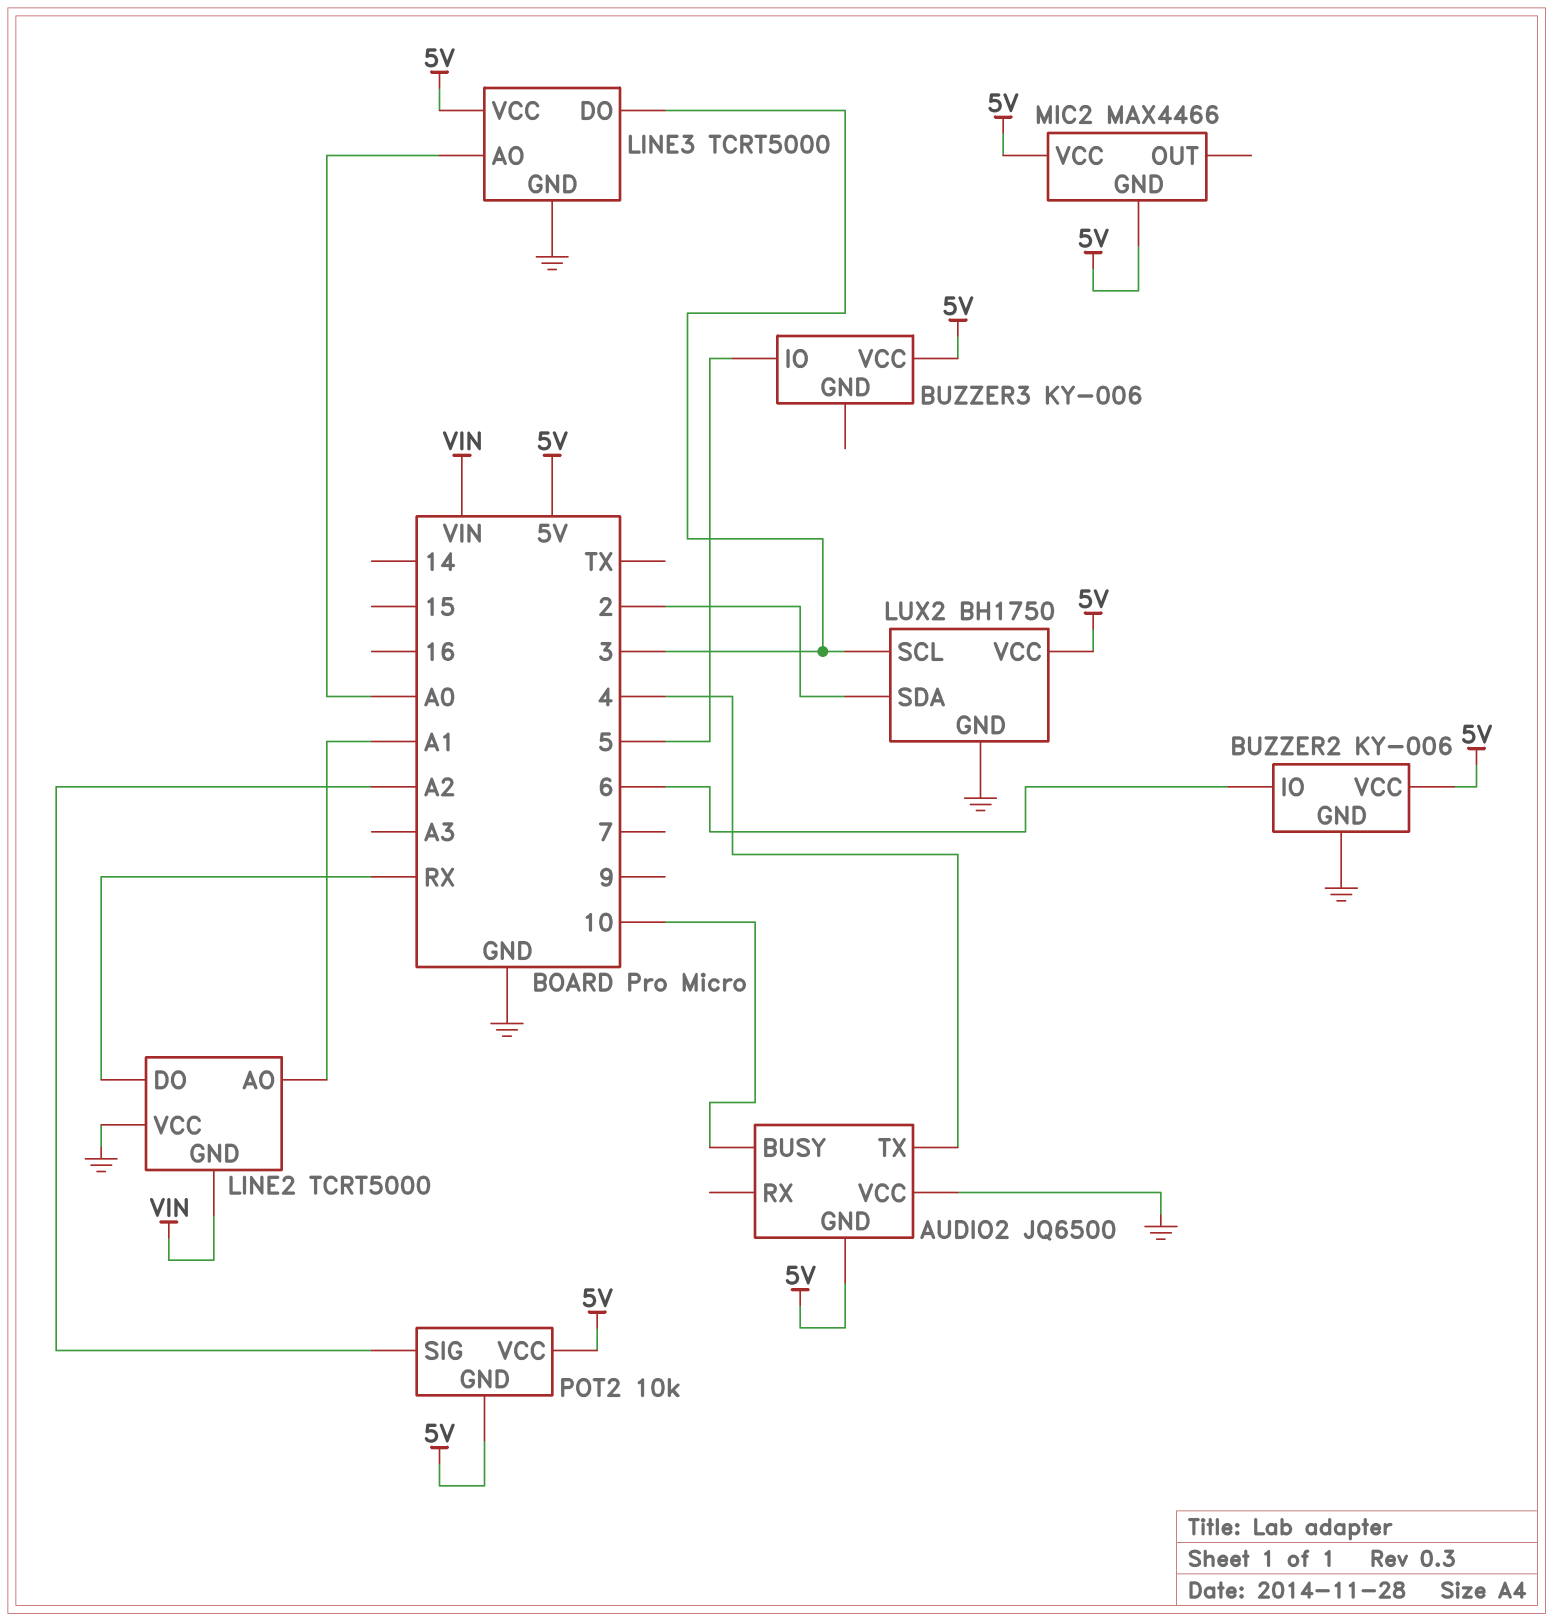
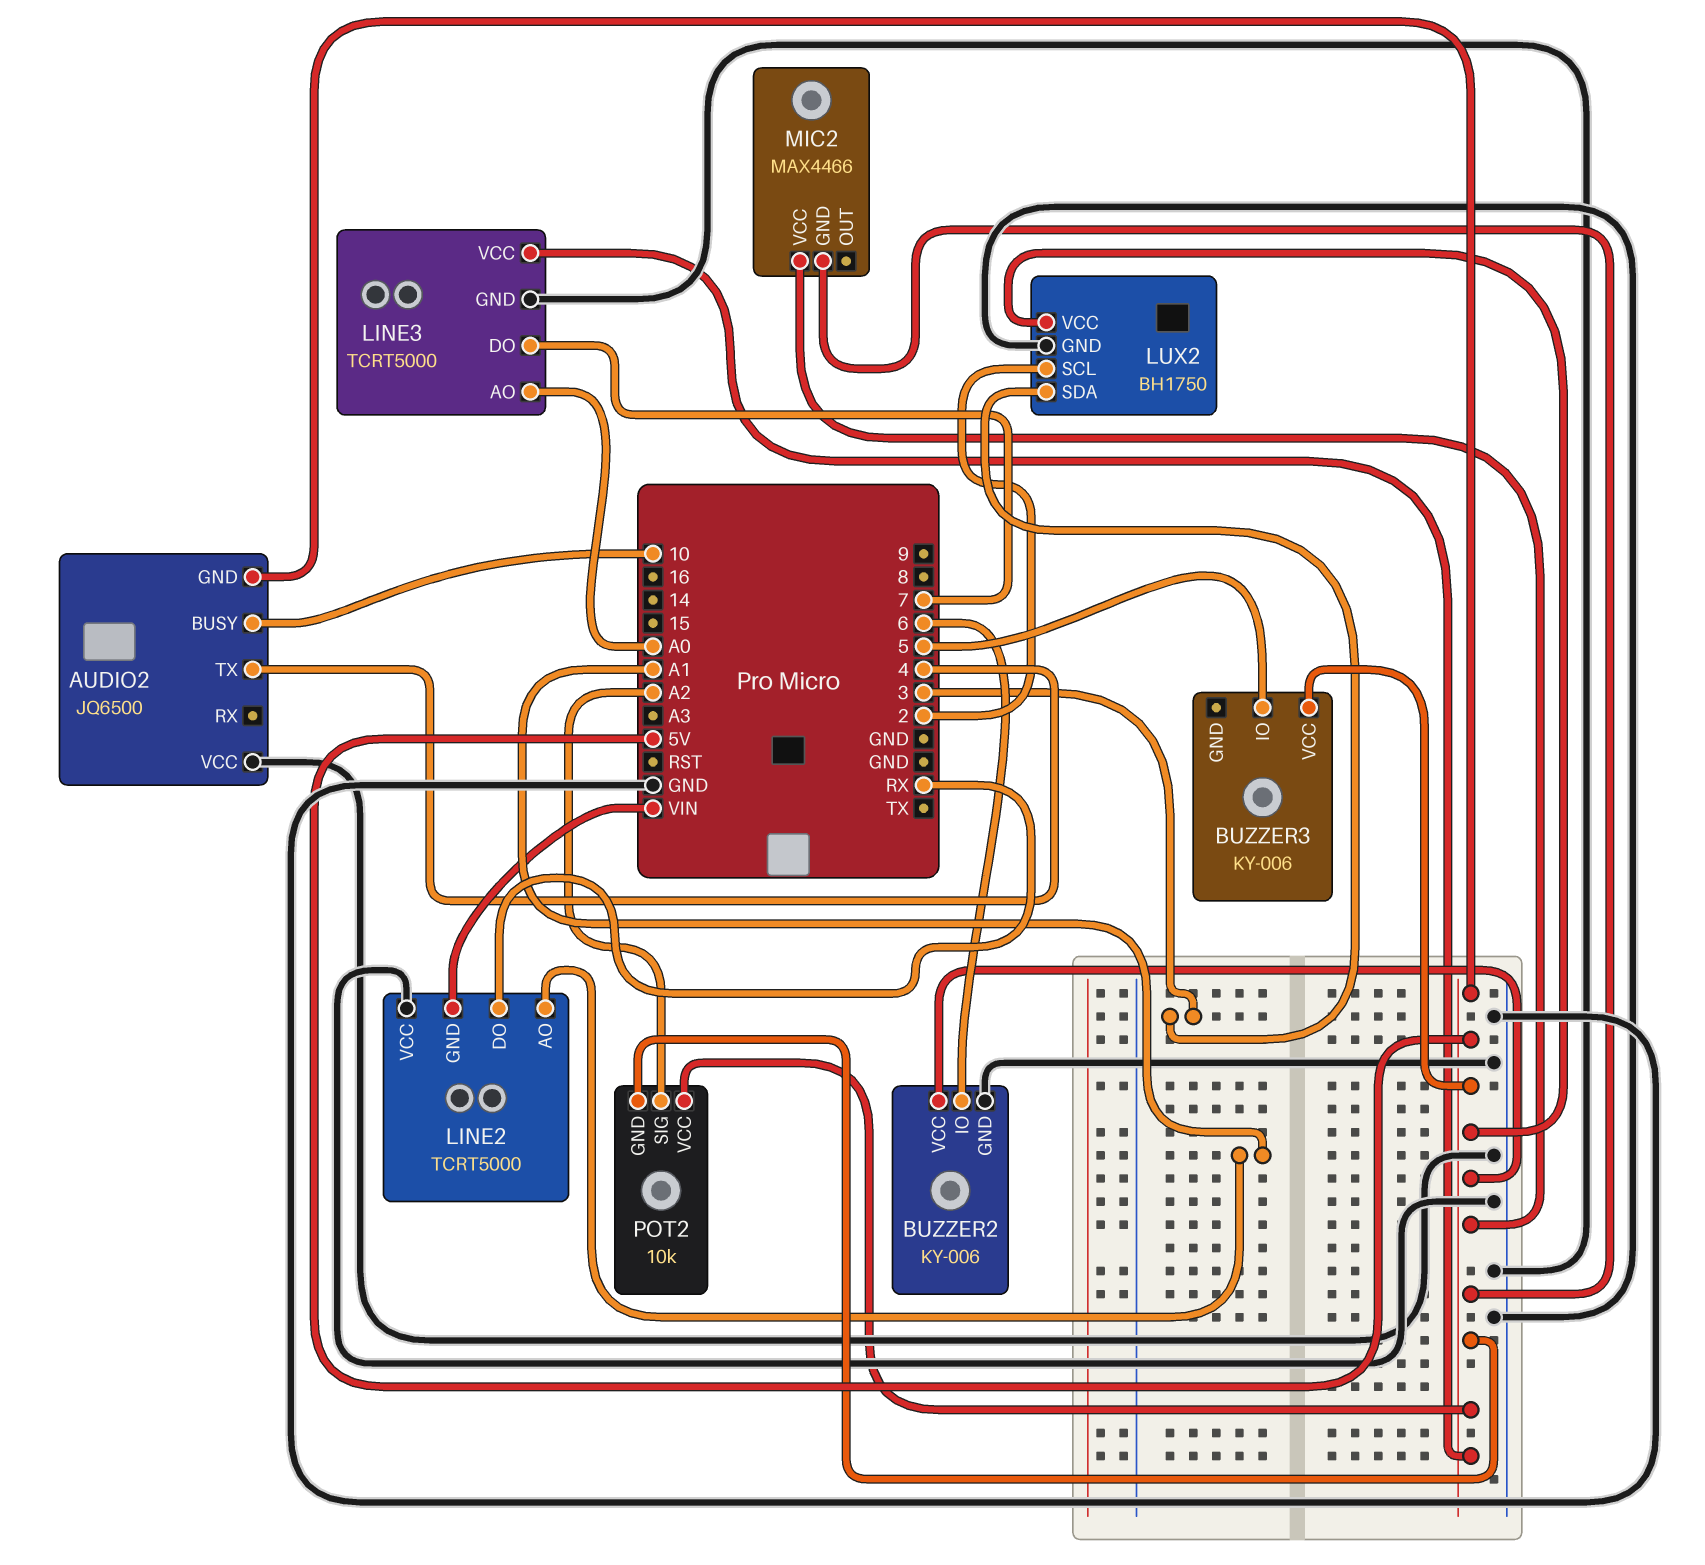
LINE3 pin DO: 3 -> 7
LUX2 pin SCL: 3 -> 2
LUX2 pin SDA: 2 -> 3

